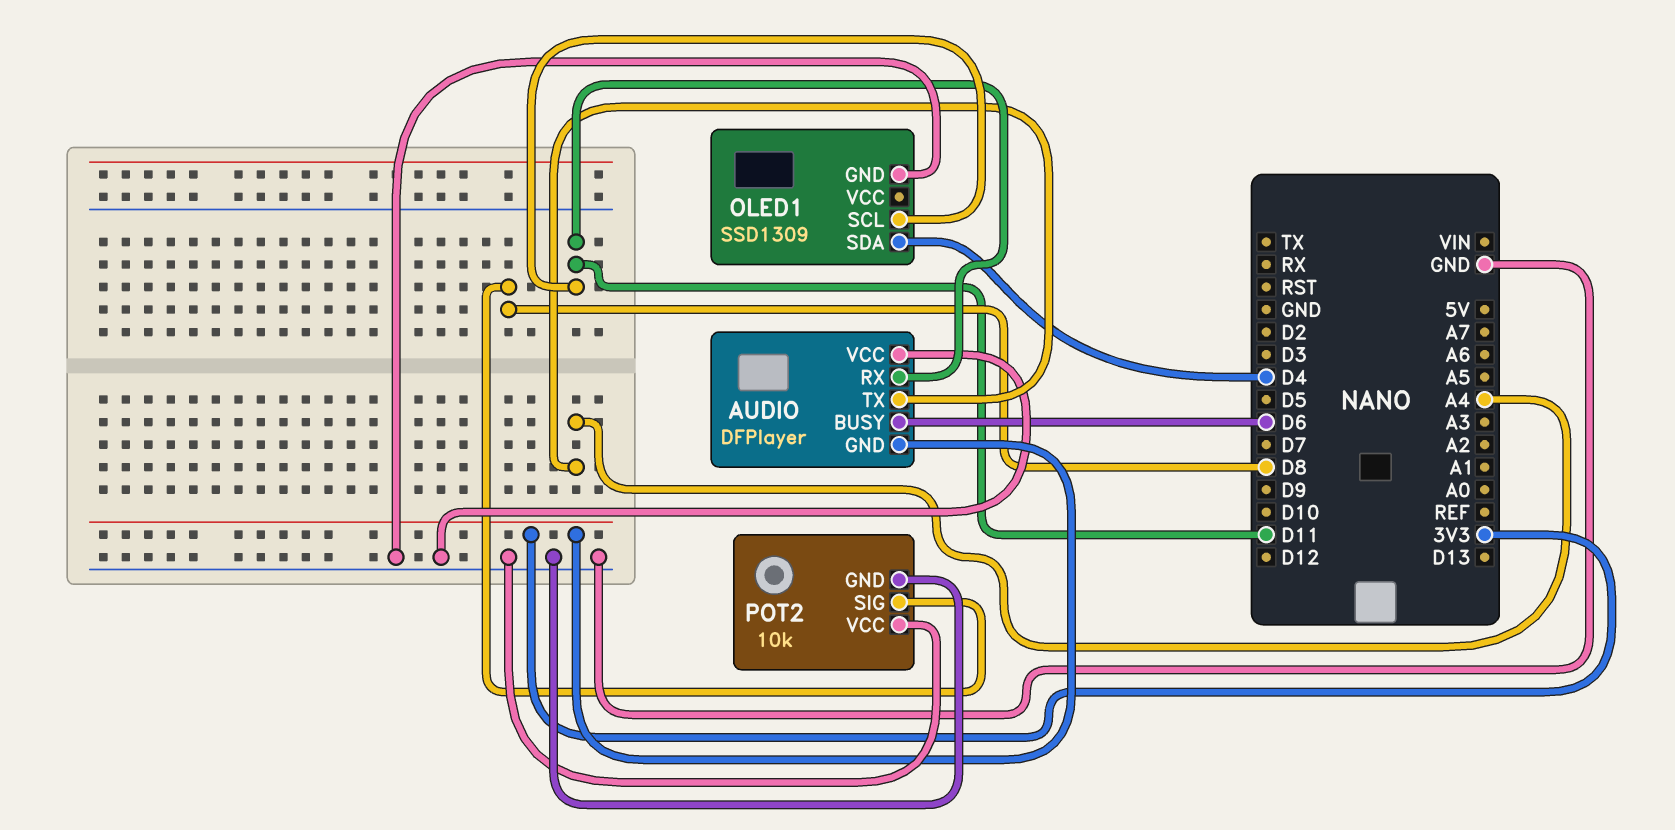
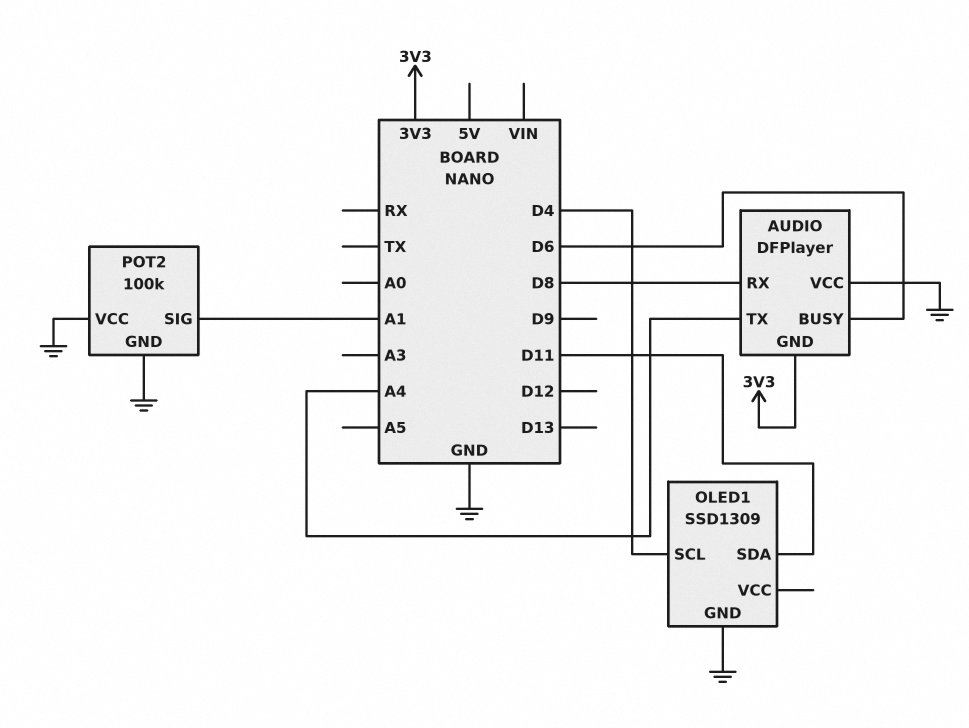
AUDIO pin RX: D11 -> D8
OLED1 pin SCL: D11 -> D4
OLED1 pin SDA: D4 -> D11
POT2: 10k -> 100k
POT2 pin SIG: D8 -> A1

